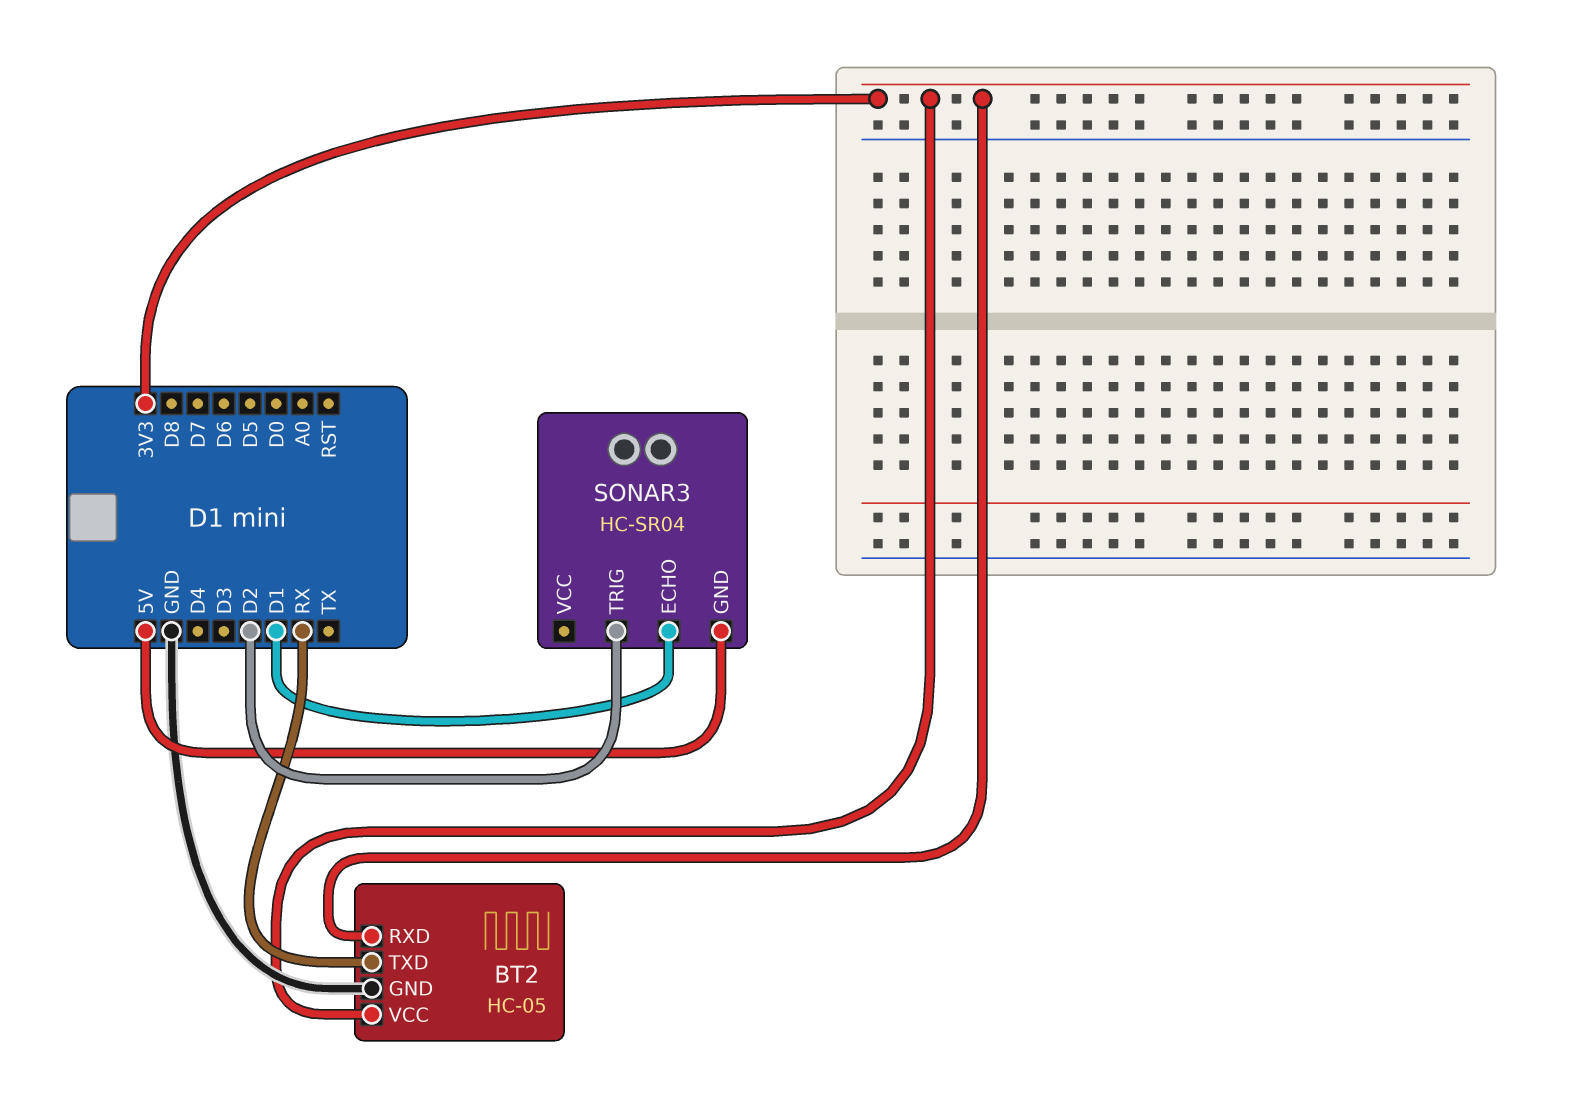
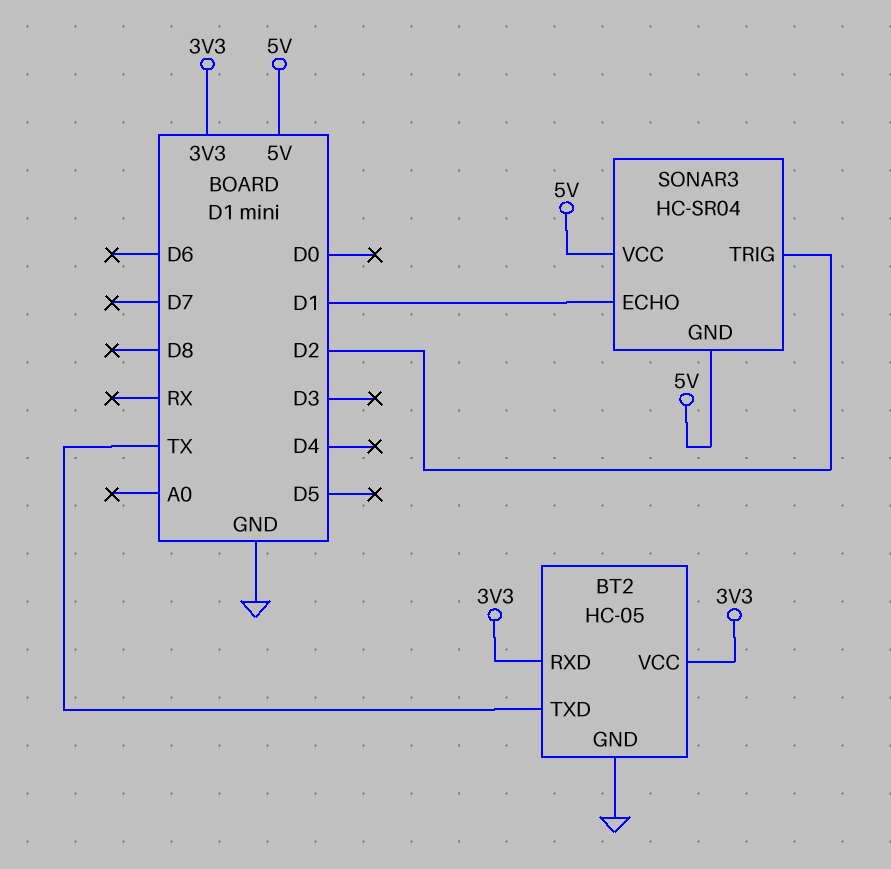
BT2 pin TXD: RX -> TX
SONAR3 pin VCC: none -> 5V

